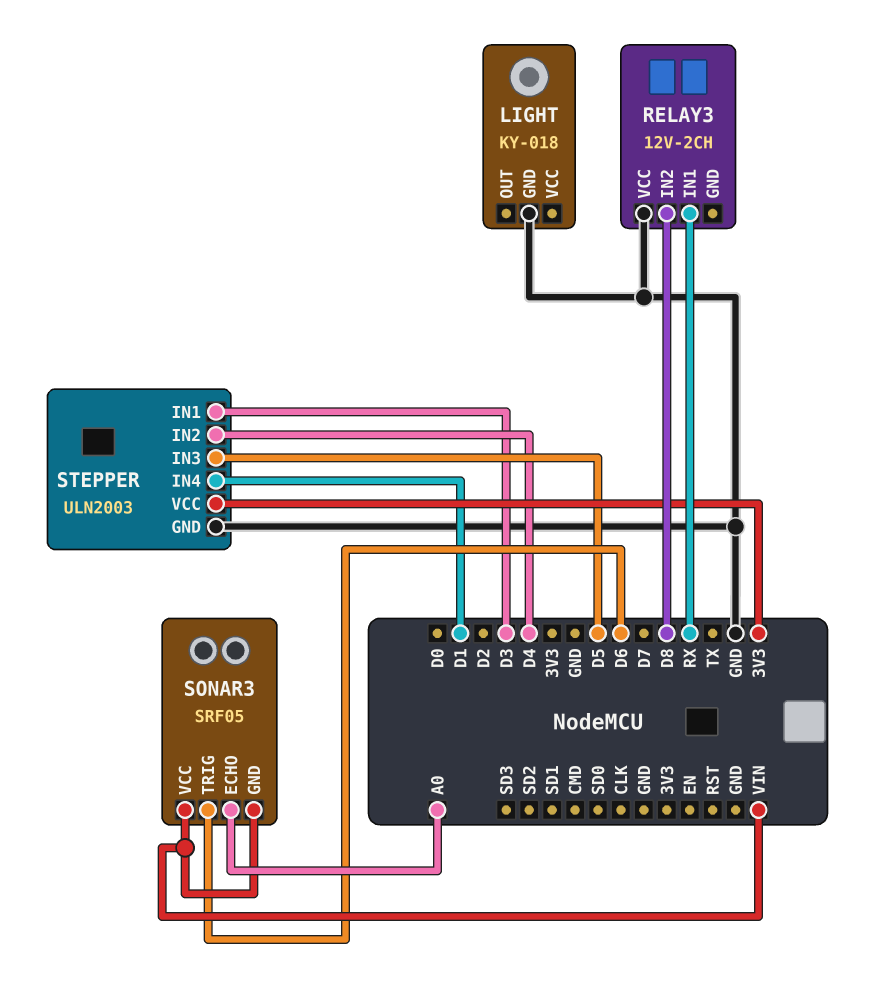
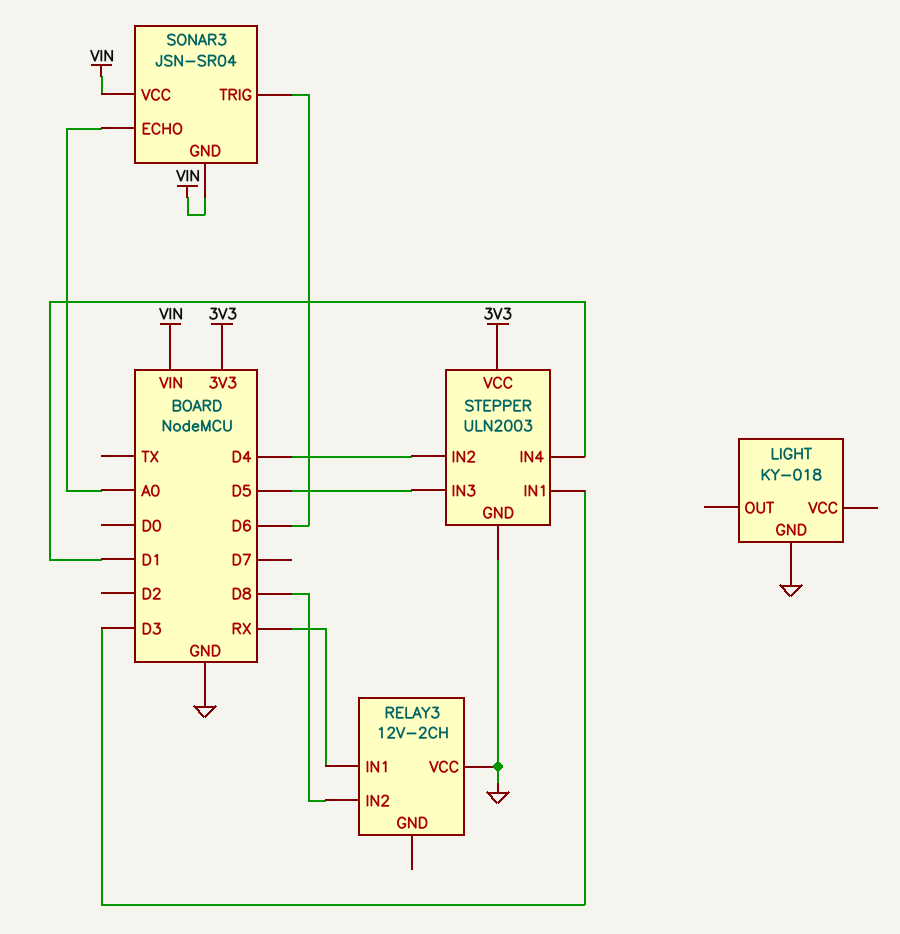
SONAR3: SRF05 -> JSN-SR04

